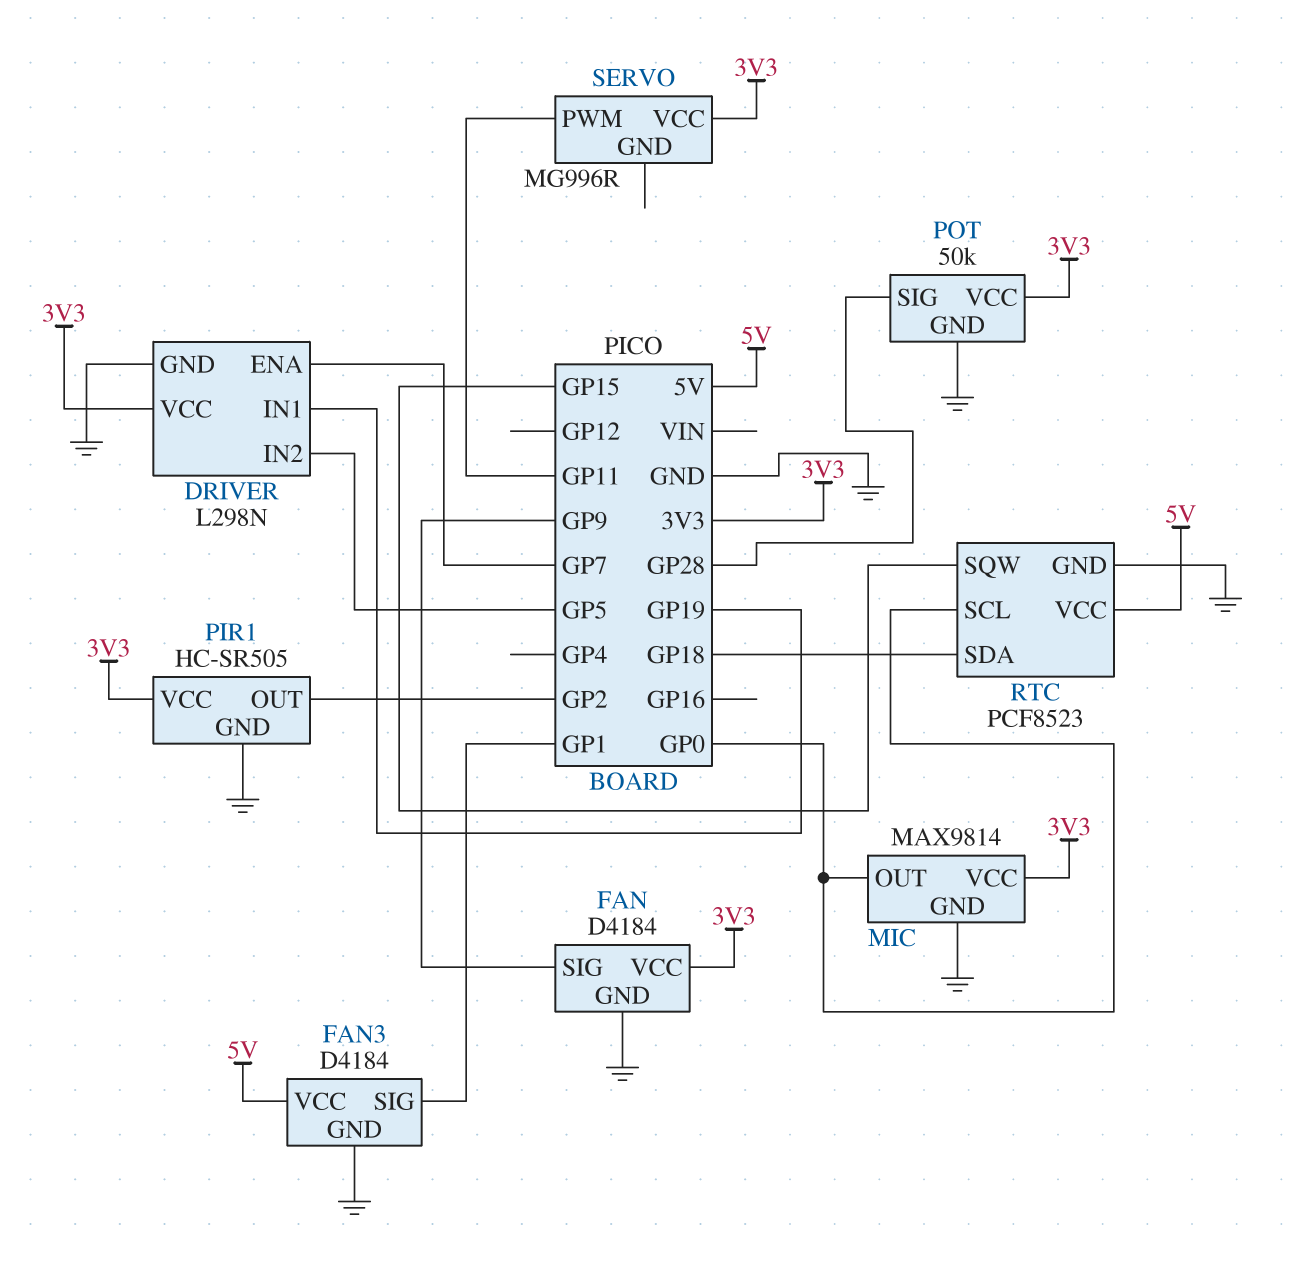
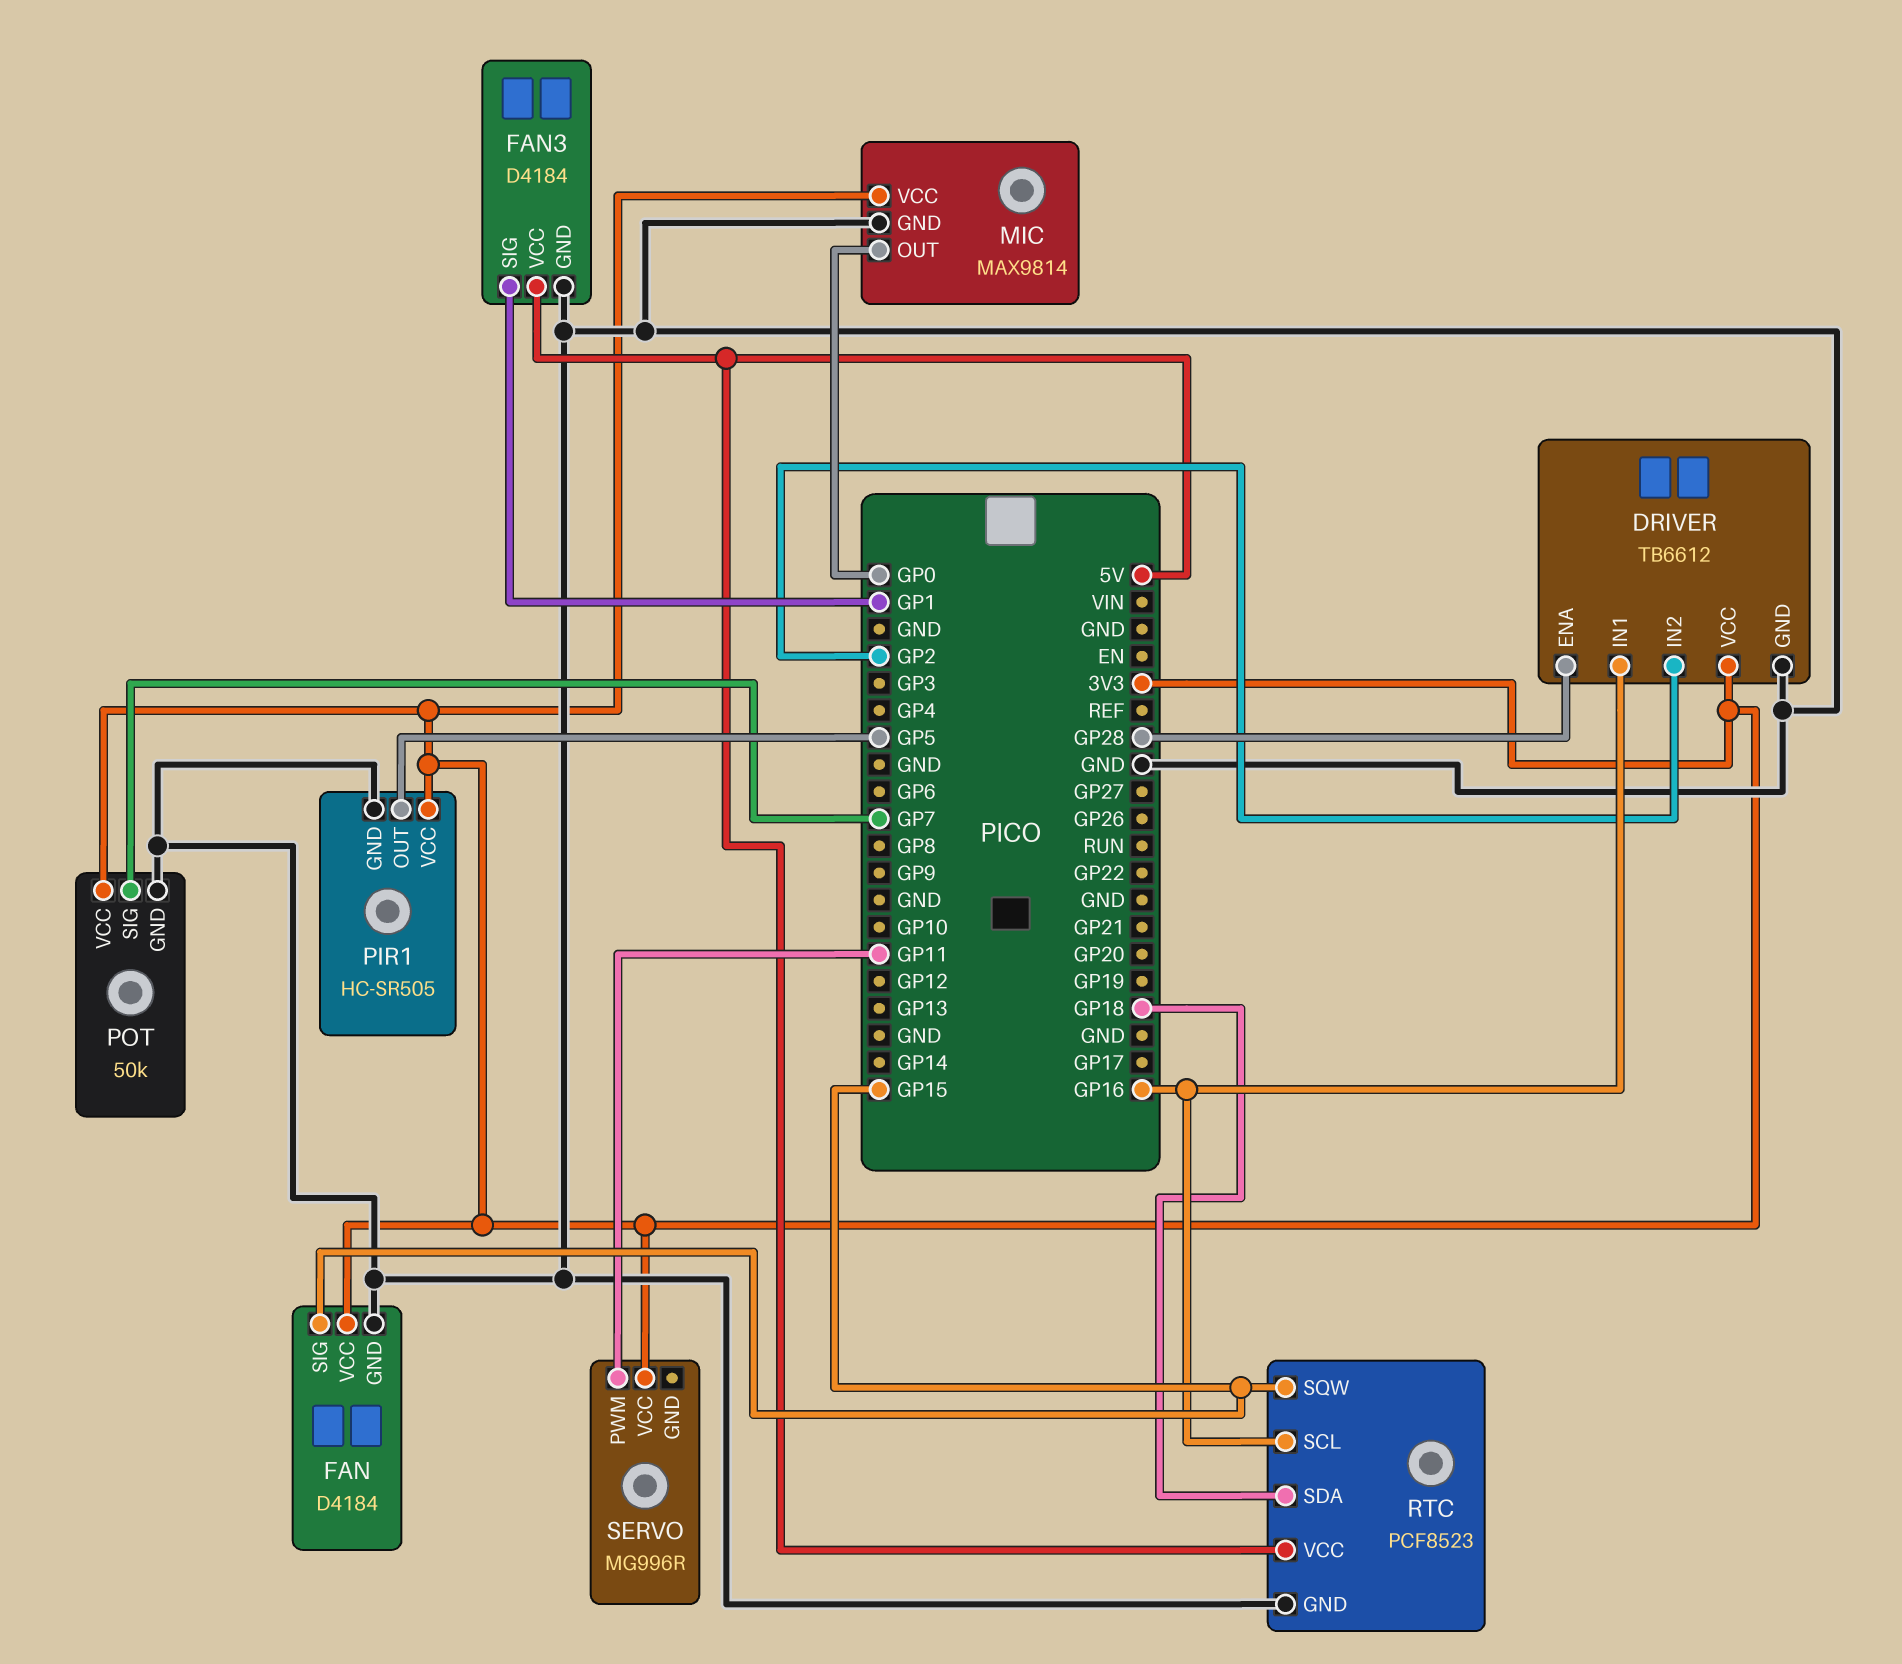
DRIVER: L298N -> TB6612
DRIVER pin ENA: GP7 -> GP28
DRIVER pin IN1: GP19 -> GP16
DRIVER pin IN2: GP5 -> GP2
FAN pin SIG: GP9 -> GP15
PIR1 pin OUT: GP2 -> GP5
POT pin SIG: GP28 -> GP7
RTC pin SCL: GP0 -> GP16

